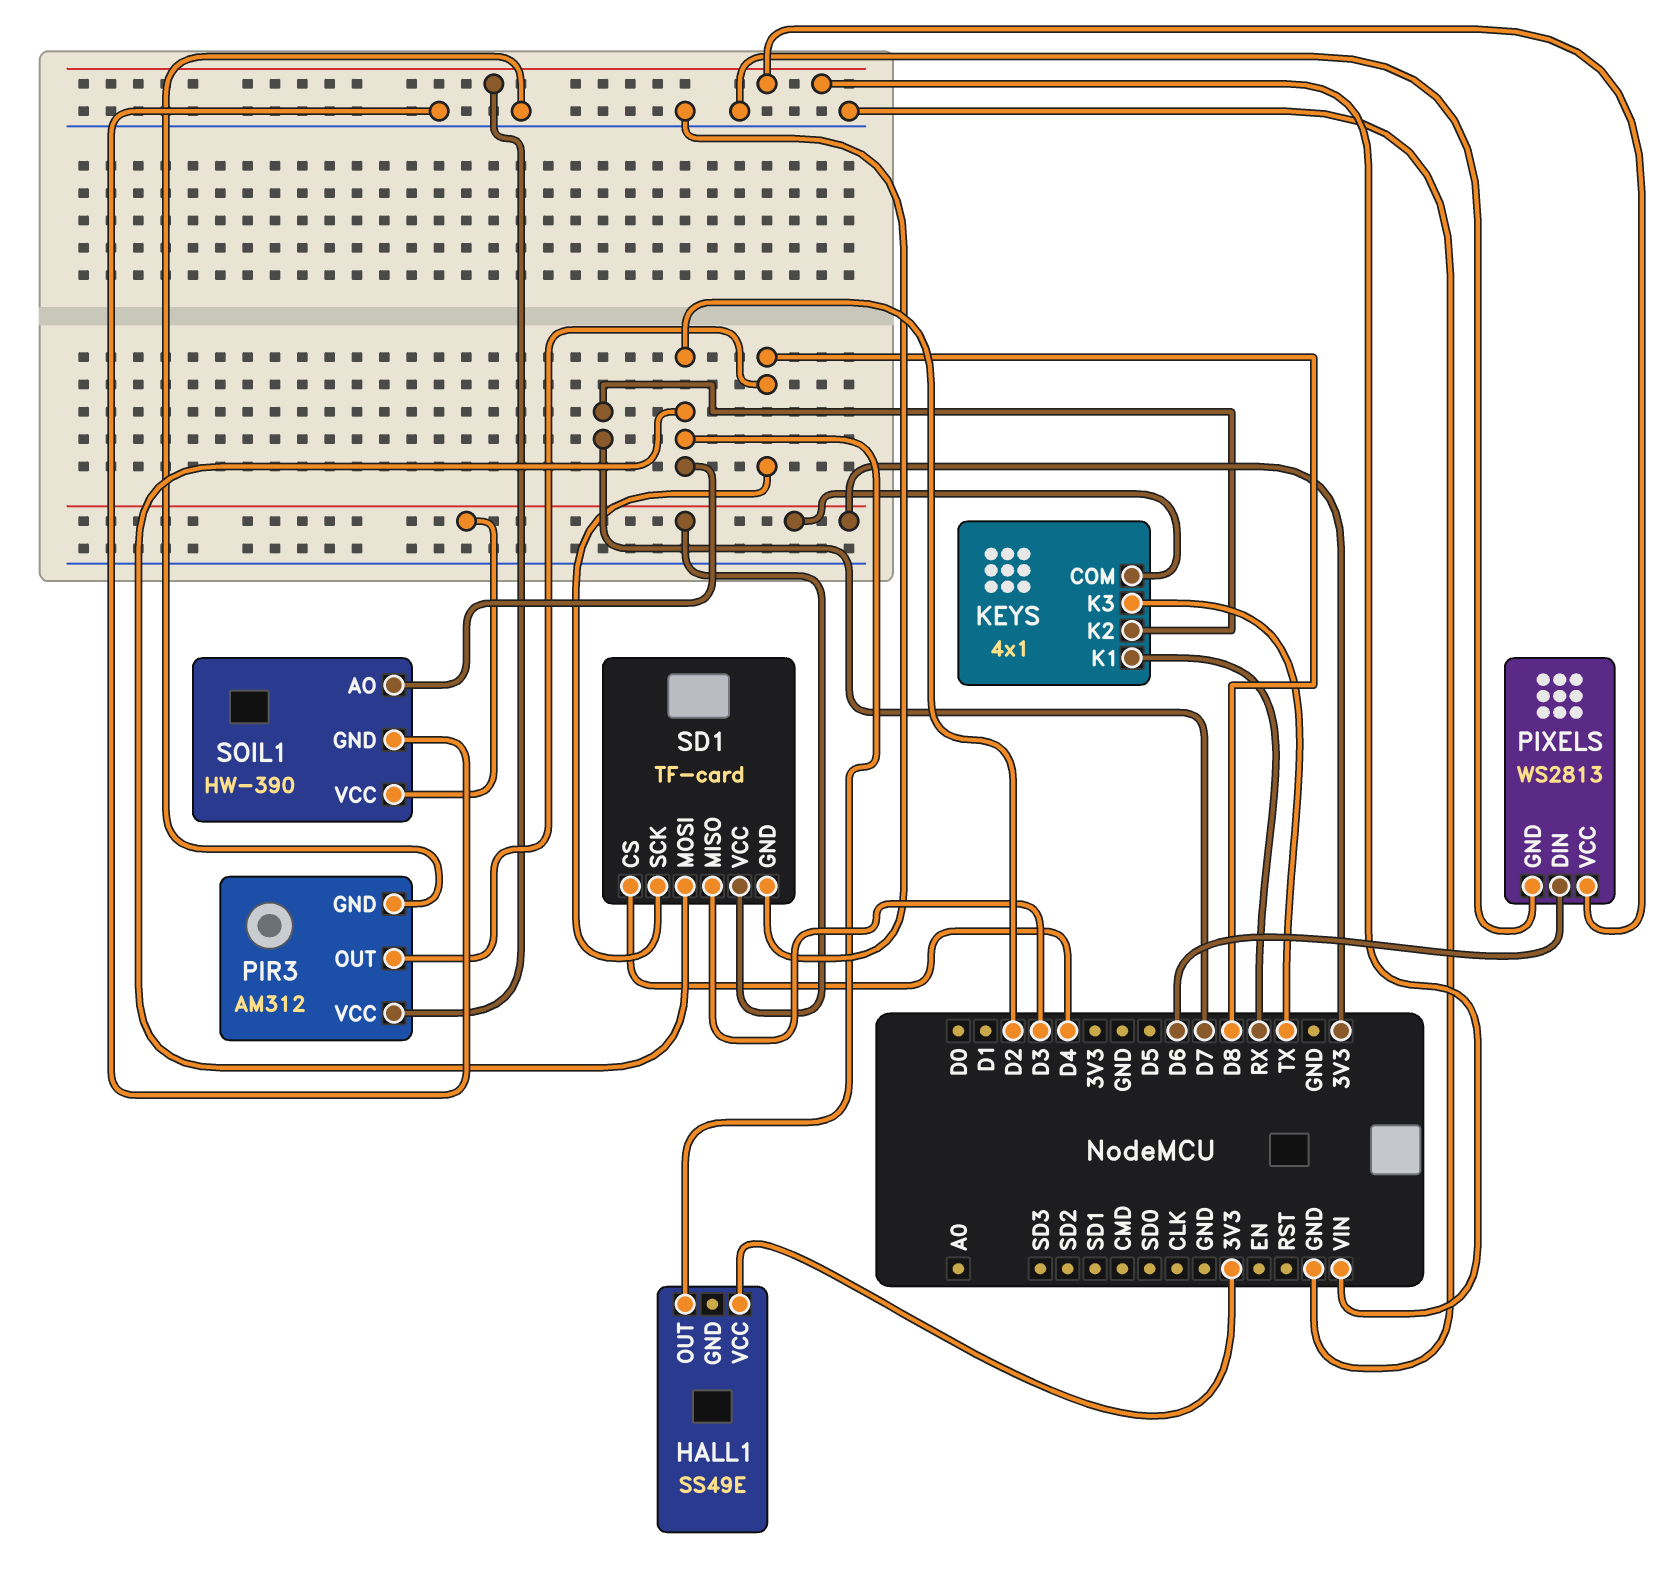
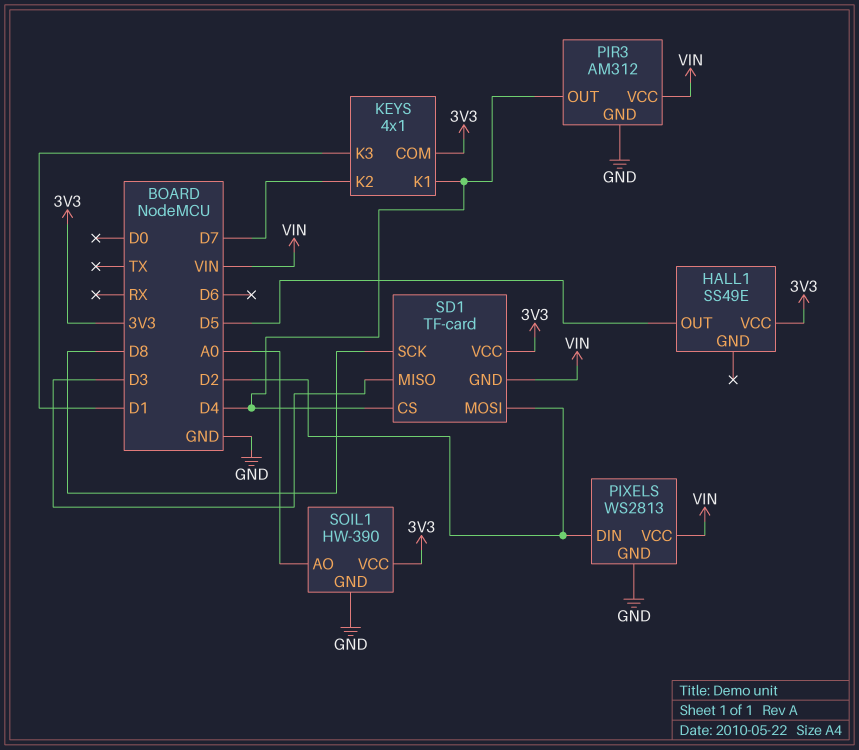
HALL1 pin OUT: D2 -> D5
KEYS pin K1: RX -> D4
KEYS pin K3: TX -> D1
PIR3 pin OUT: D8 -> D4
PIXELS pin DIN: D6 -> D2
SD1 pin GND: GND -> VIN
SOIL1 pin AO: D2 -> A0

